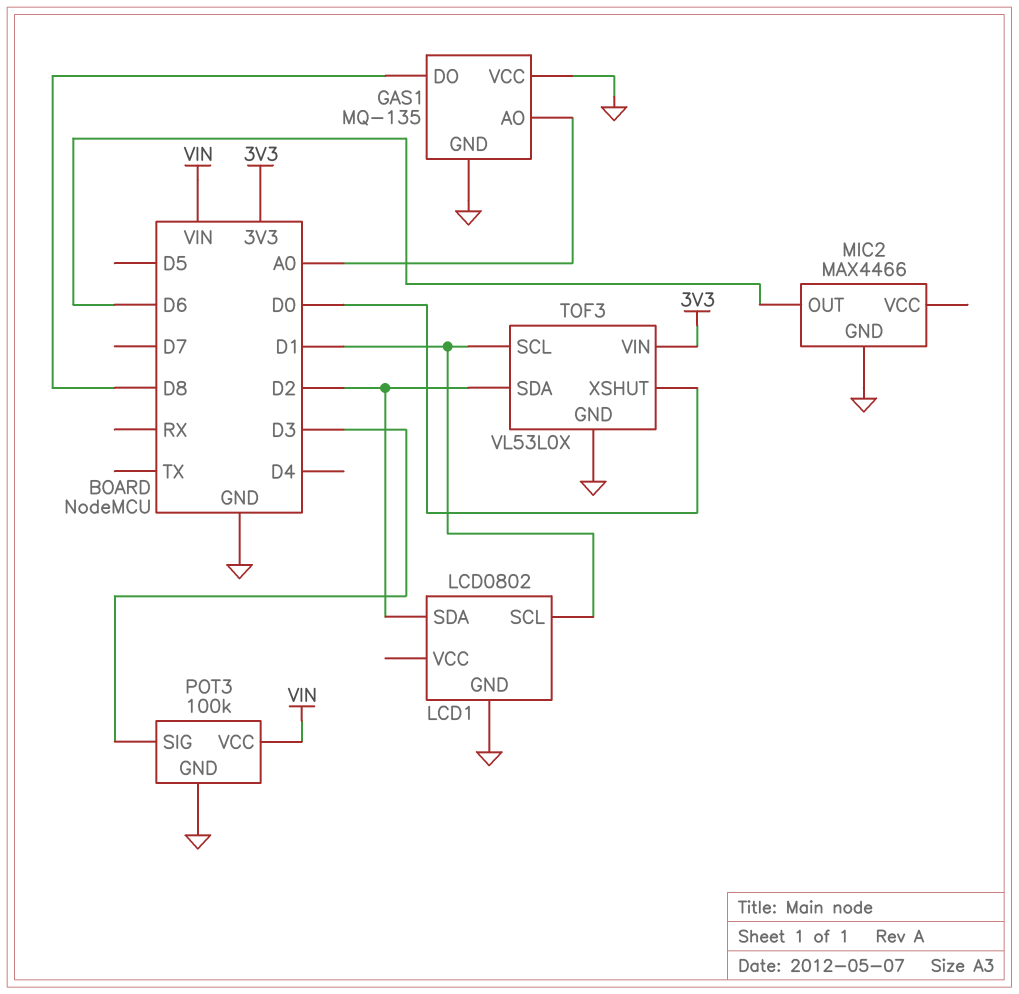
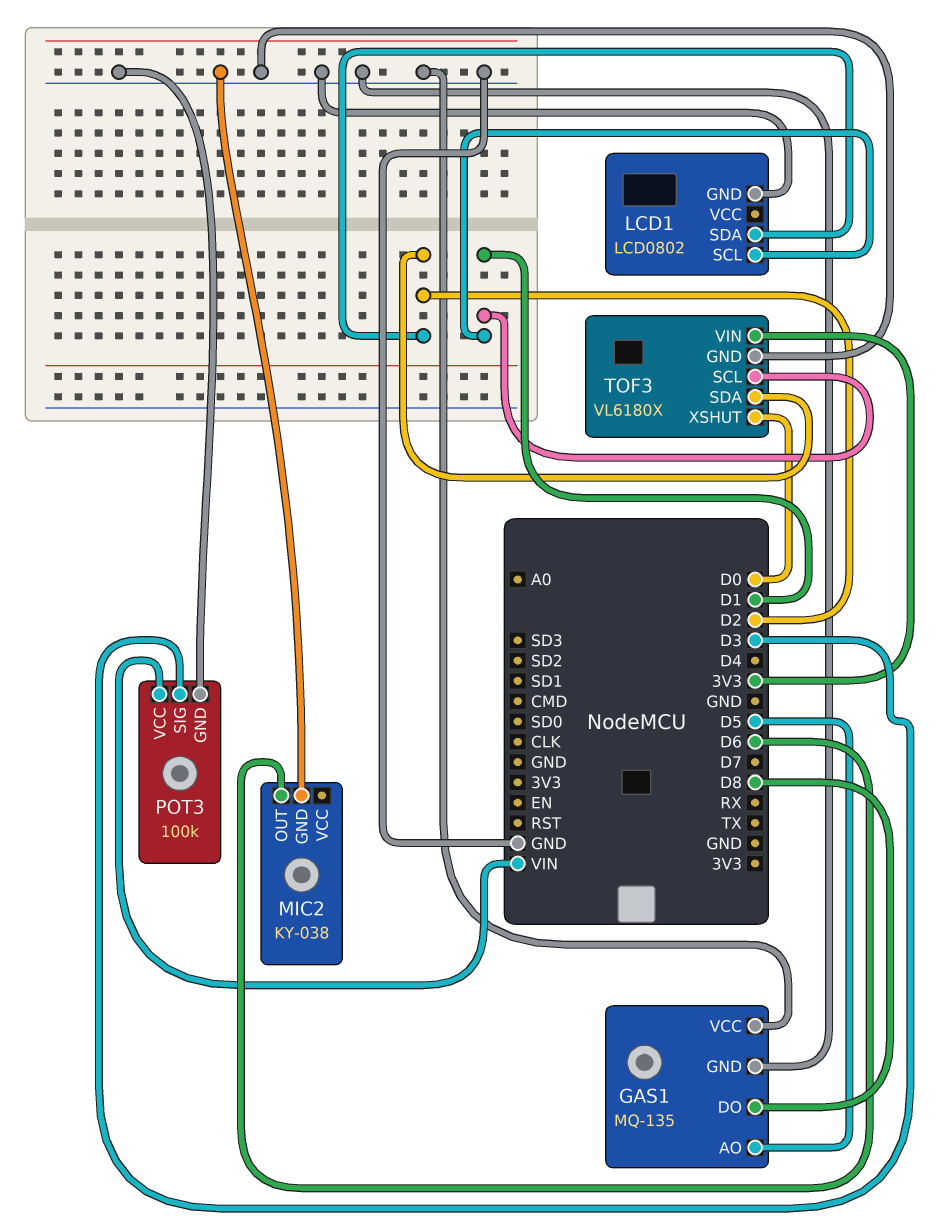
GAS1 pin AO: A0 -> D5
MIC2: MAX4466 -> KY-038
TOF3: VL53L0X -> VL6180X

